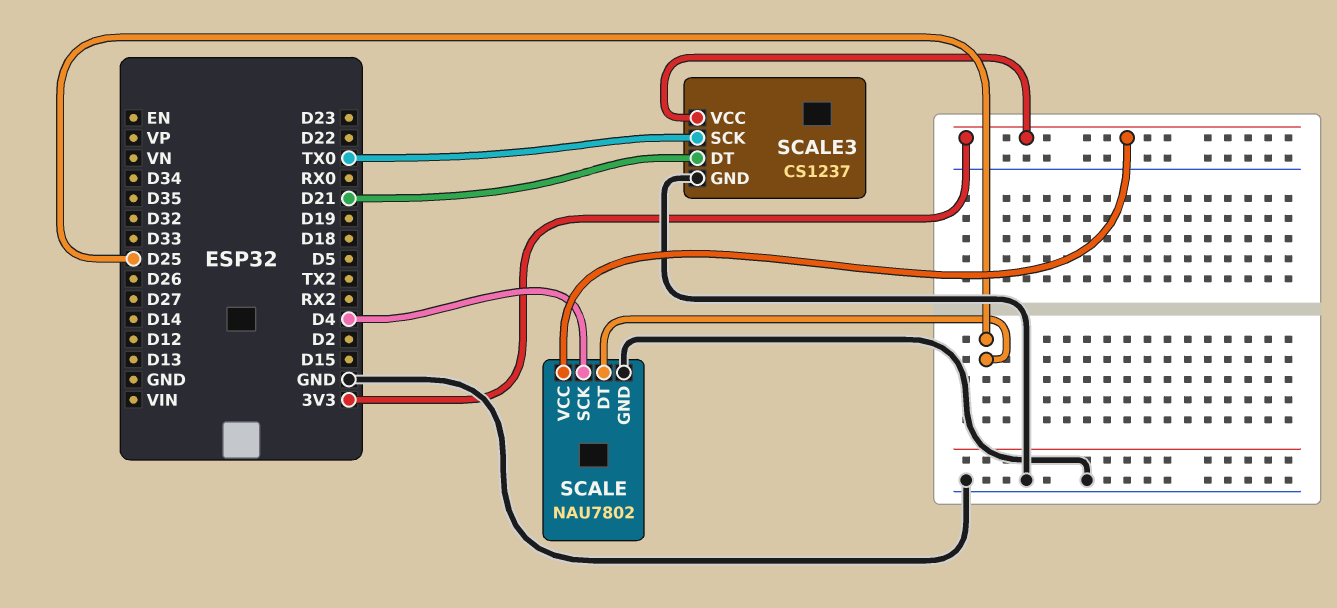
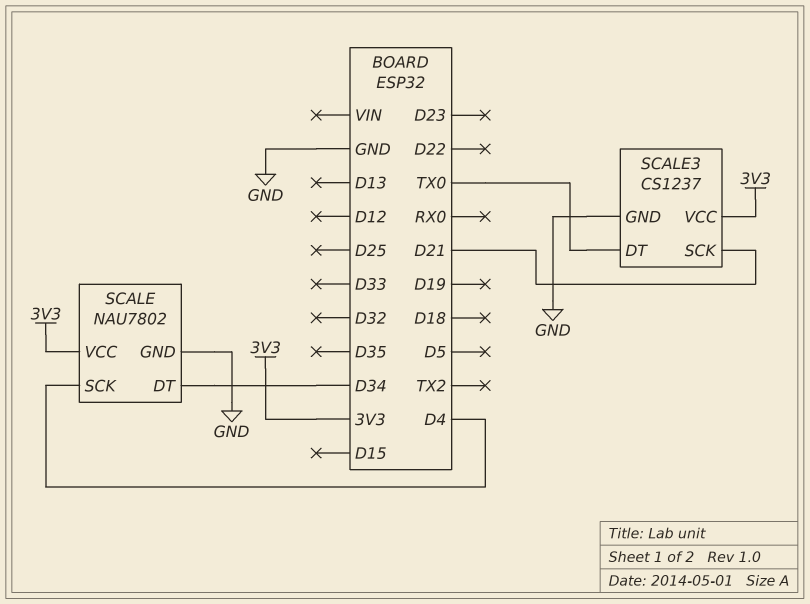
SCALE pin DT: D25 -> D34
SCALE3 pin DT: D21 -> TX0
SCALE3 pin SCK: TX0 -> D21

